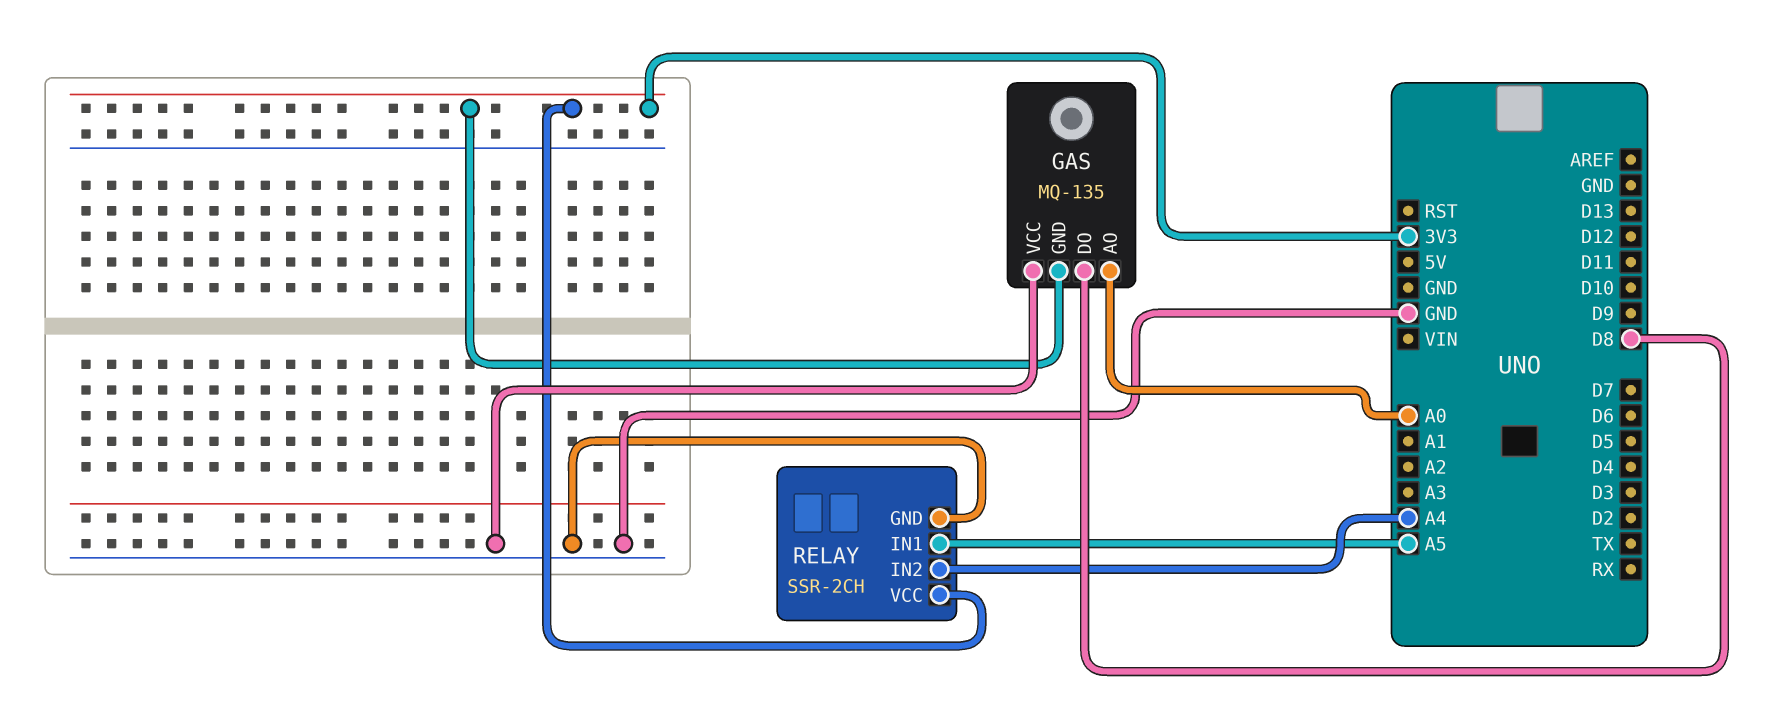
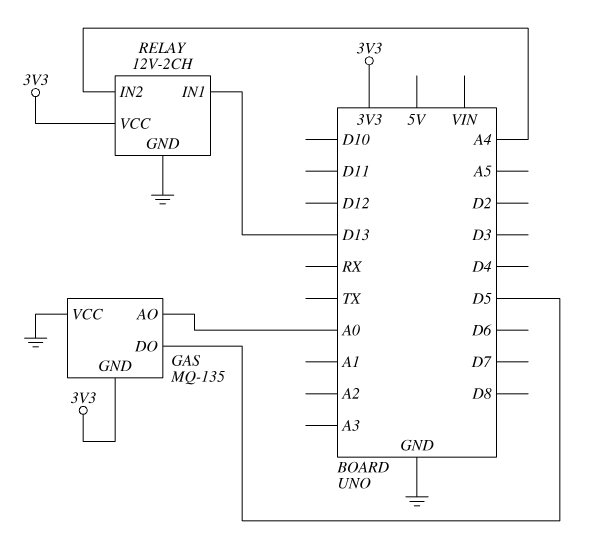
GAS pin DO: D8 -> D5
RELAY: SSR-2CH -> 12V-2CH
RELAY pin IN1: A5 -> D13

